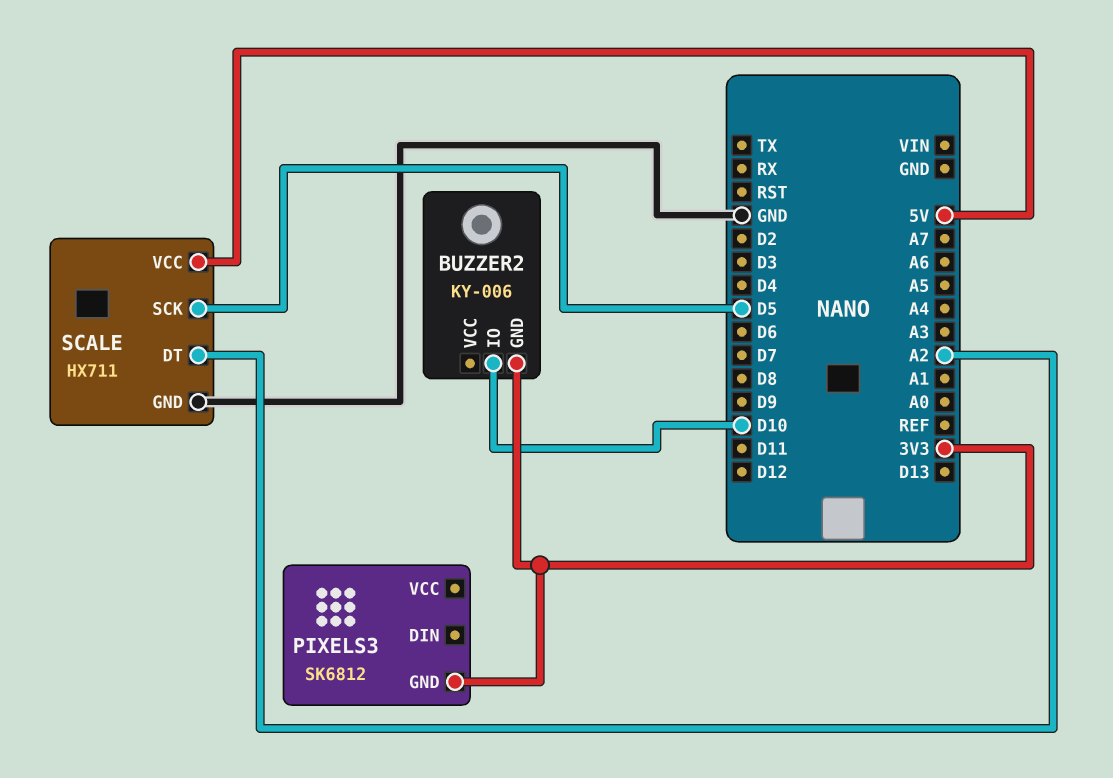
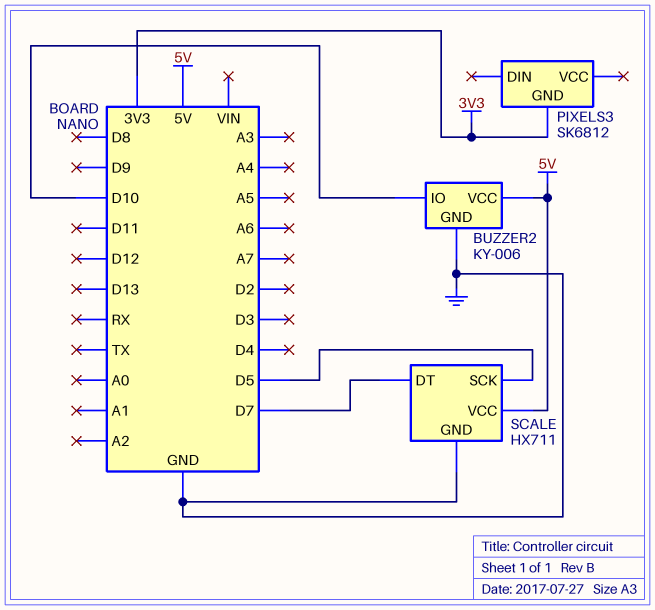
BUZZER2 pin GND: 3V3 -> GND
BUZZER2 pin VCC: none -> 5V
SCALE pin DT: A2 -> D7

